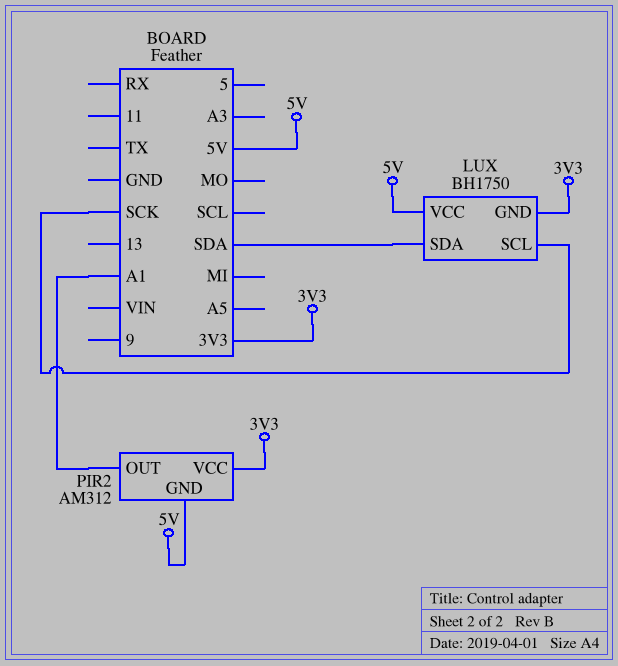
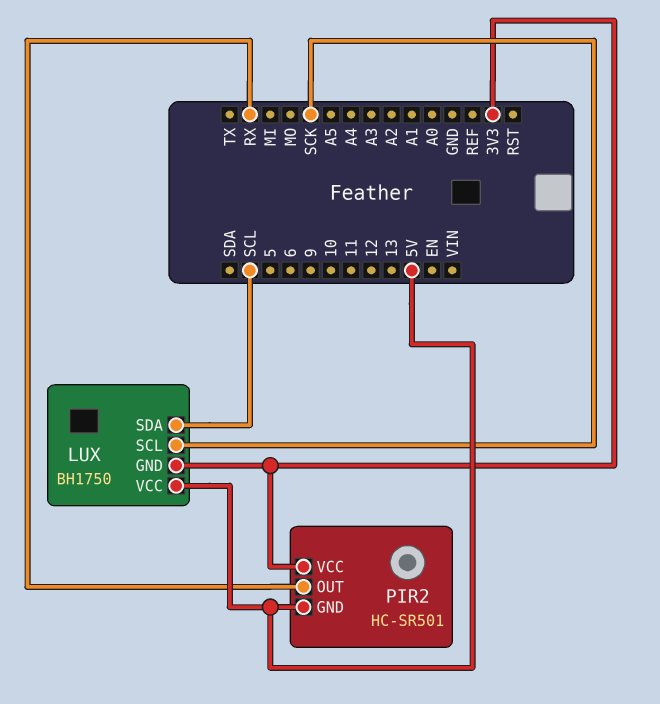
LUX pin SDA: SDA -> SCL
PIR2: AM312 -> HC-SR501
PIR2 pin OUT: A1 -> RX

